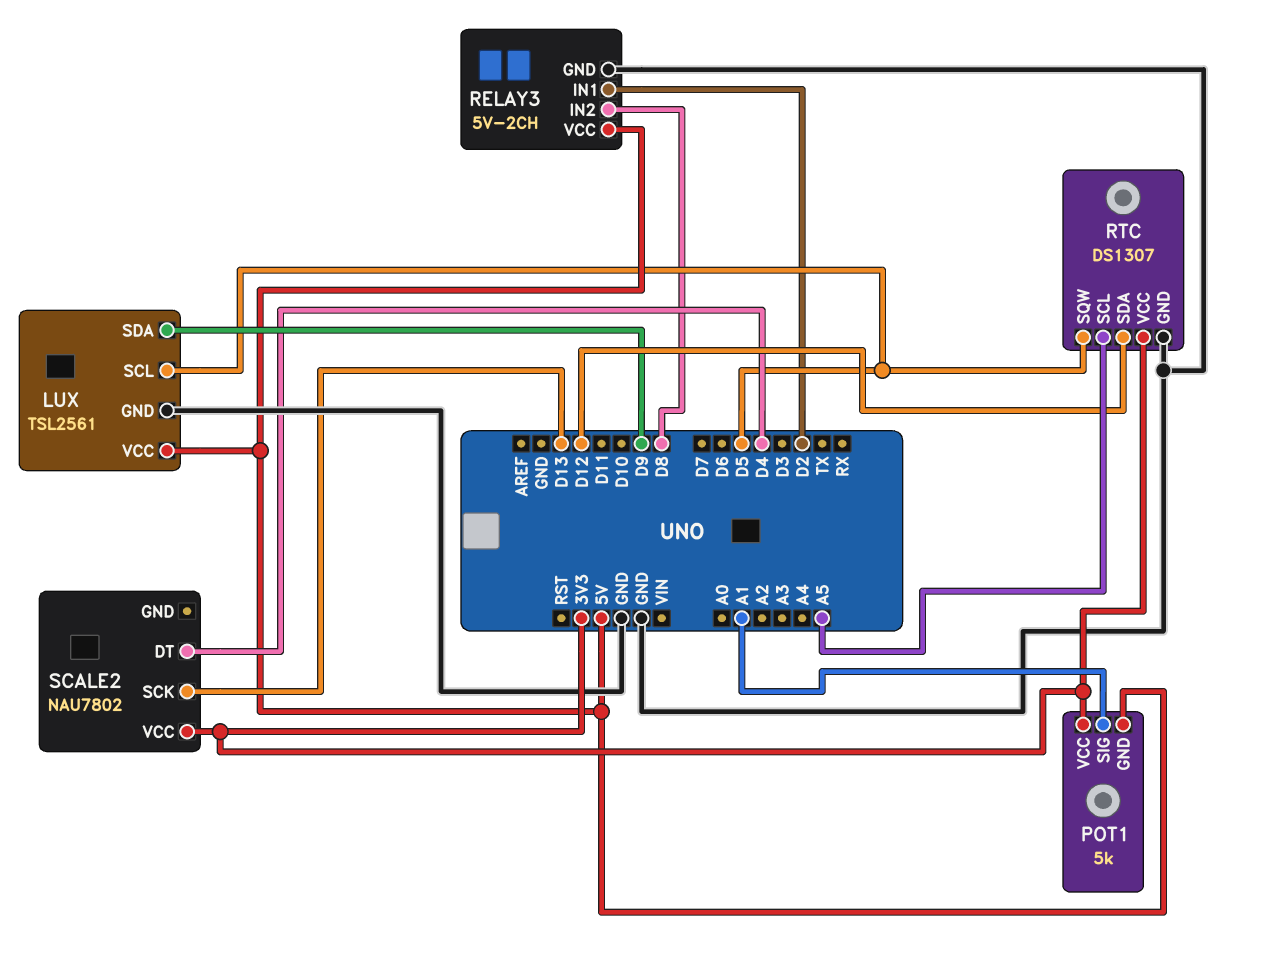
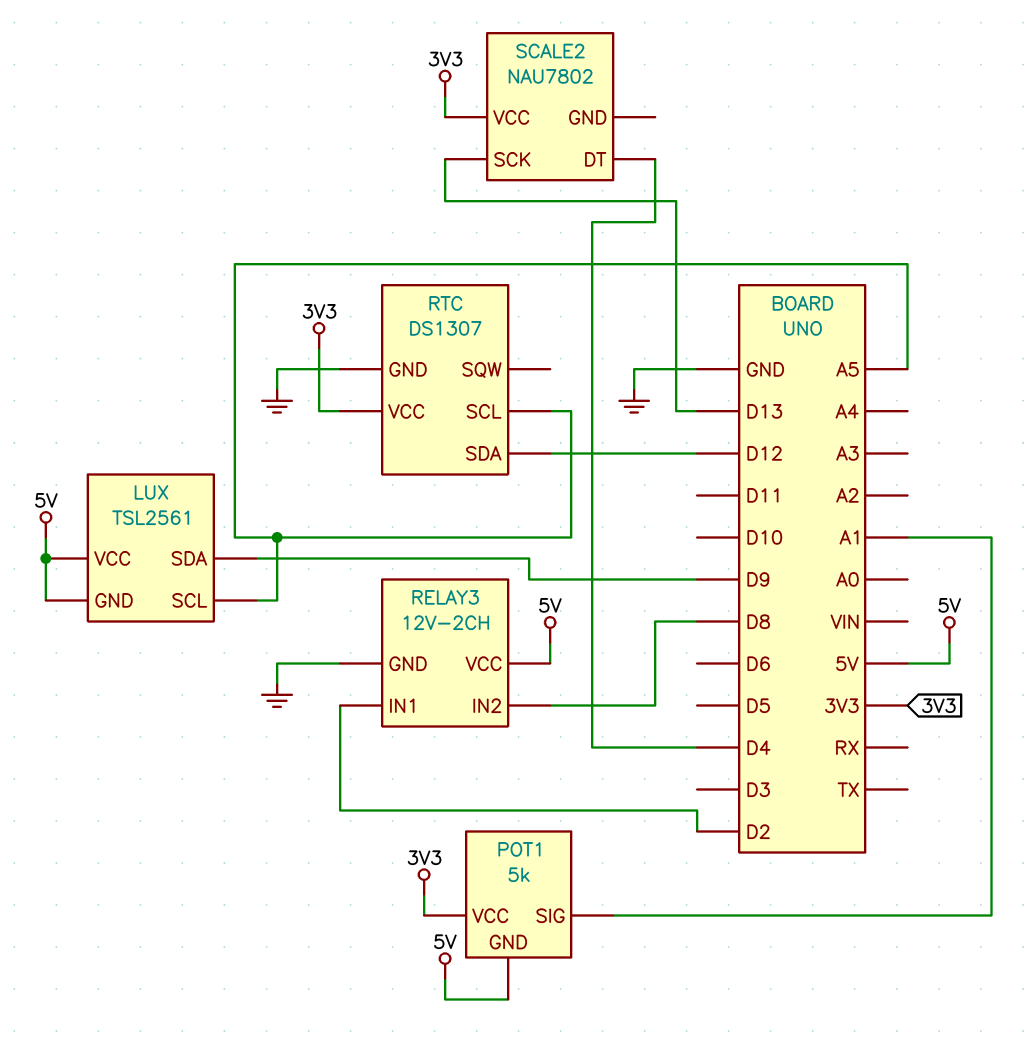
LUX pin GND: GND -> 5V
LUX pin SCL: D5 -> A5
RELAY3: 5V-2CH -> 12V-2CH
RTC pin SQW: D5 -> none

